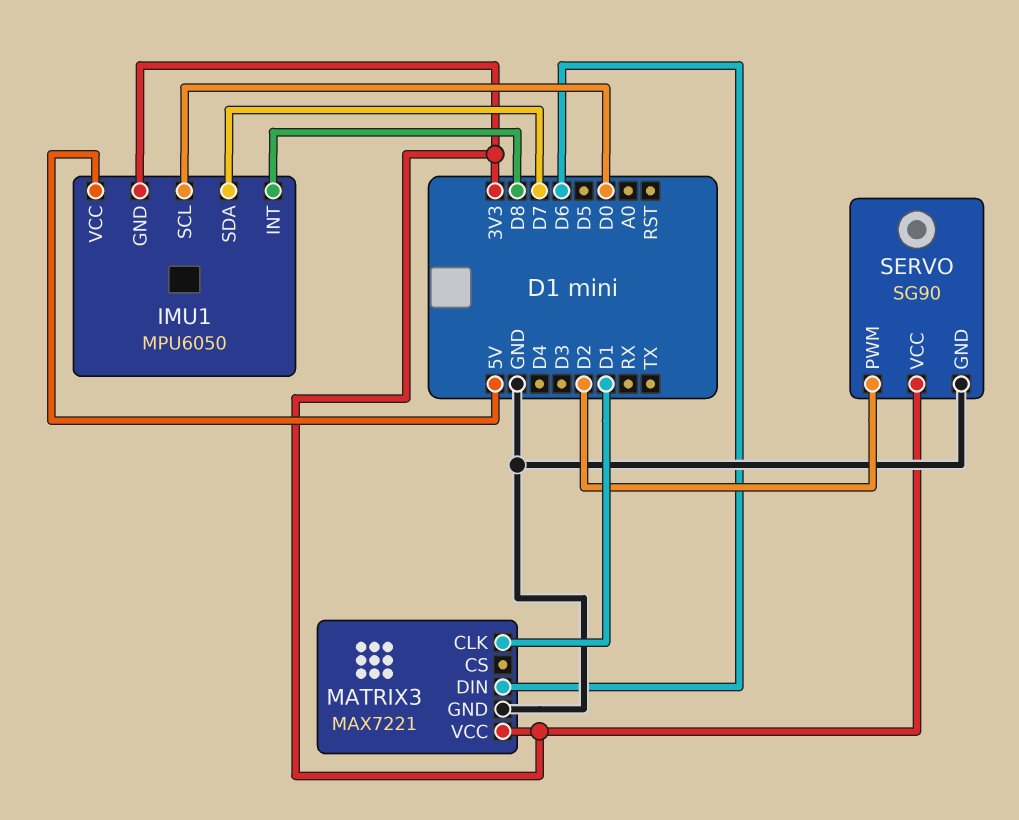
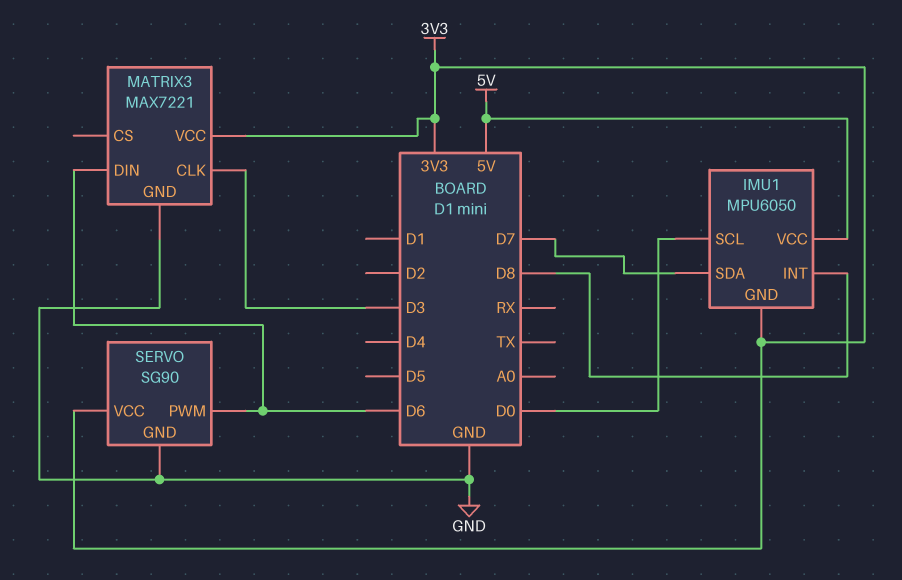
MATRIX3 pin CLK: D1 -> D3
SERVO pin PWM: D2 -> D6

